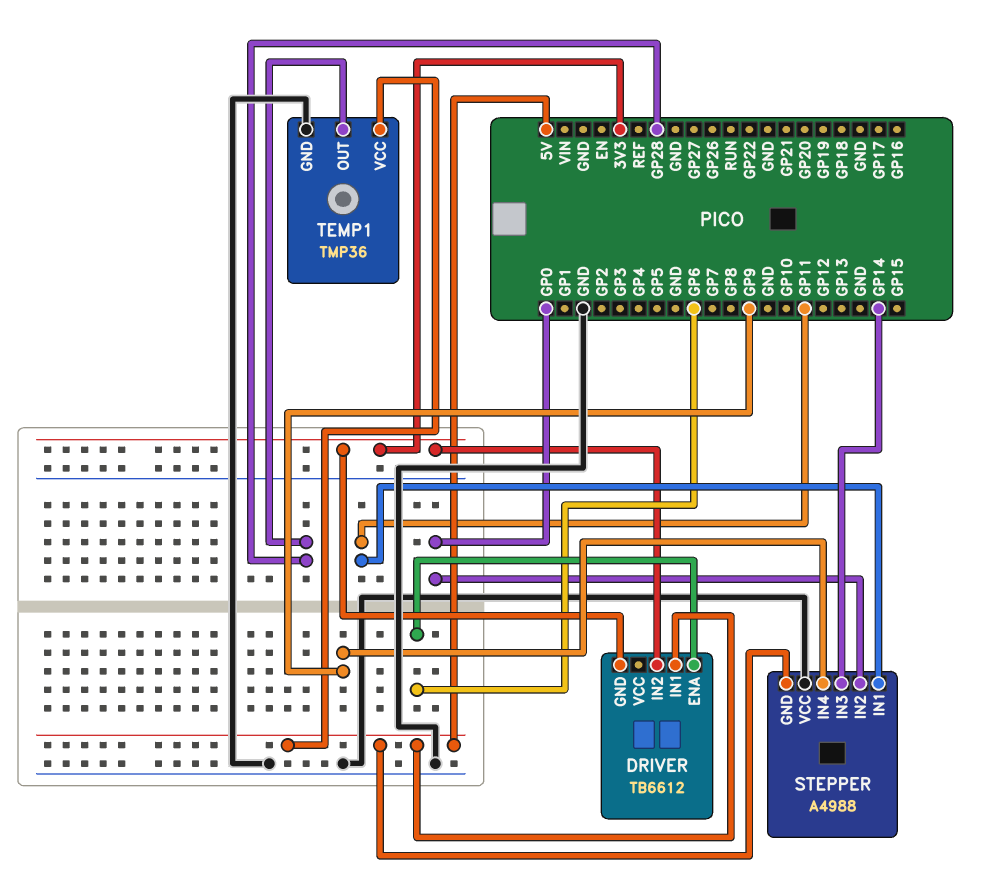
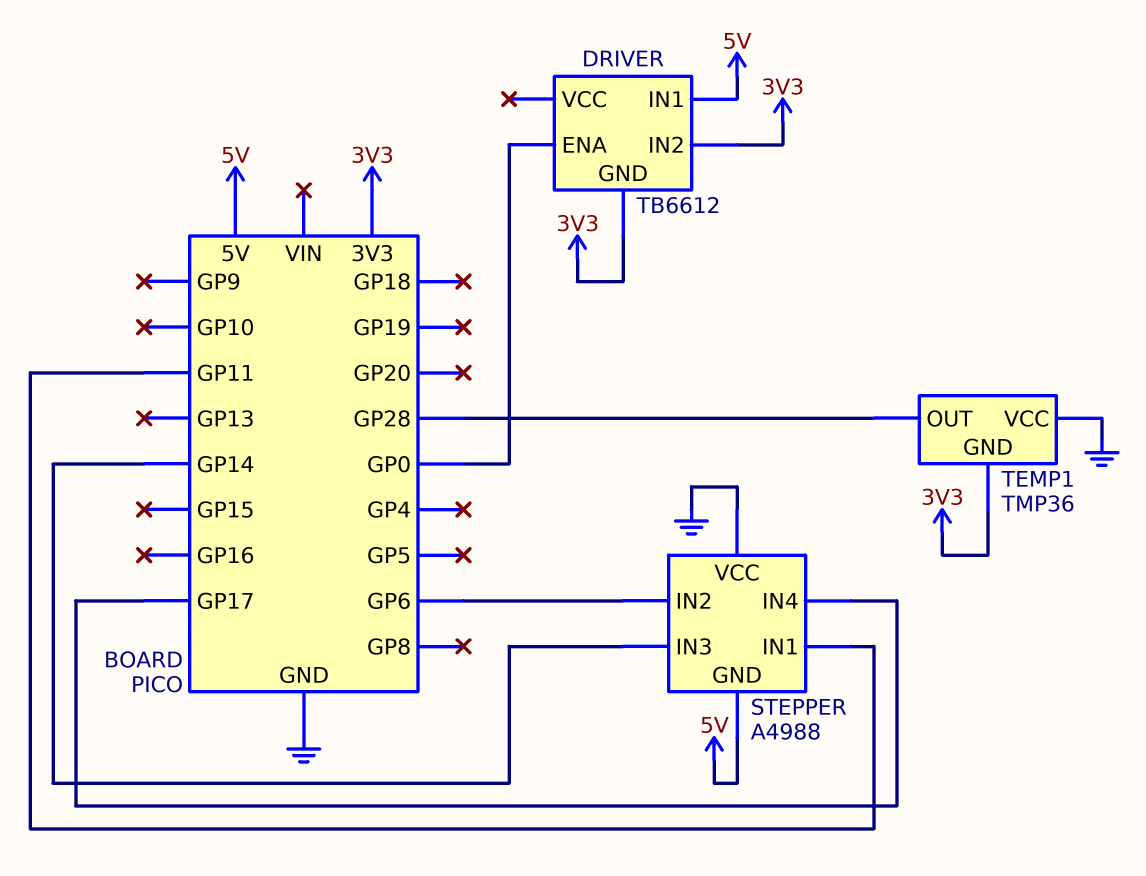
DRIVER pin ENA: GP6 -> GP0
STEPPER pin IN2: GP0 -> GP6
STEPPER pin IN4: GP9 -> GP17
TEMP1 pin GND: GND -> 3V3
TEMP1 pin VCC: 5V -> GND

